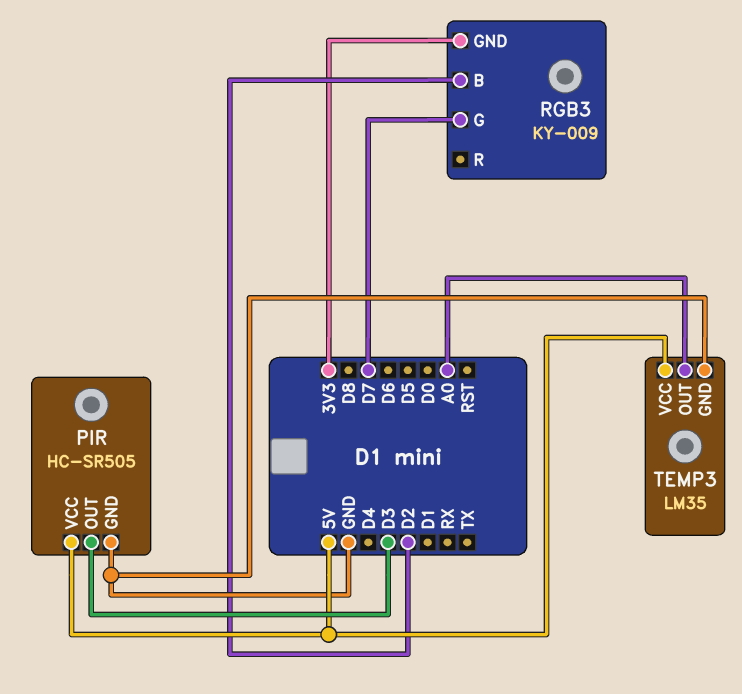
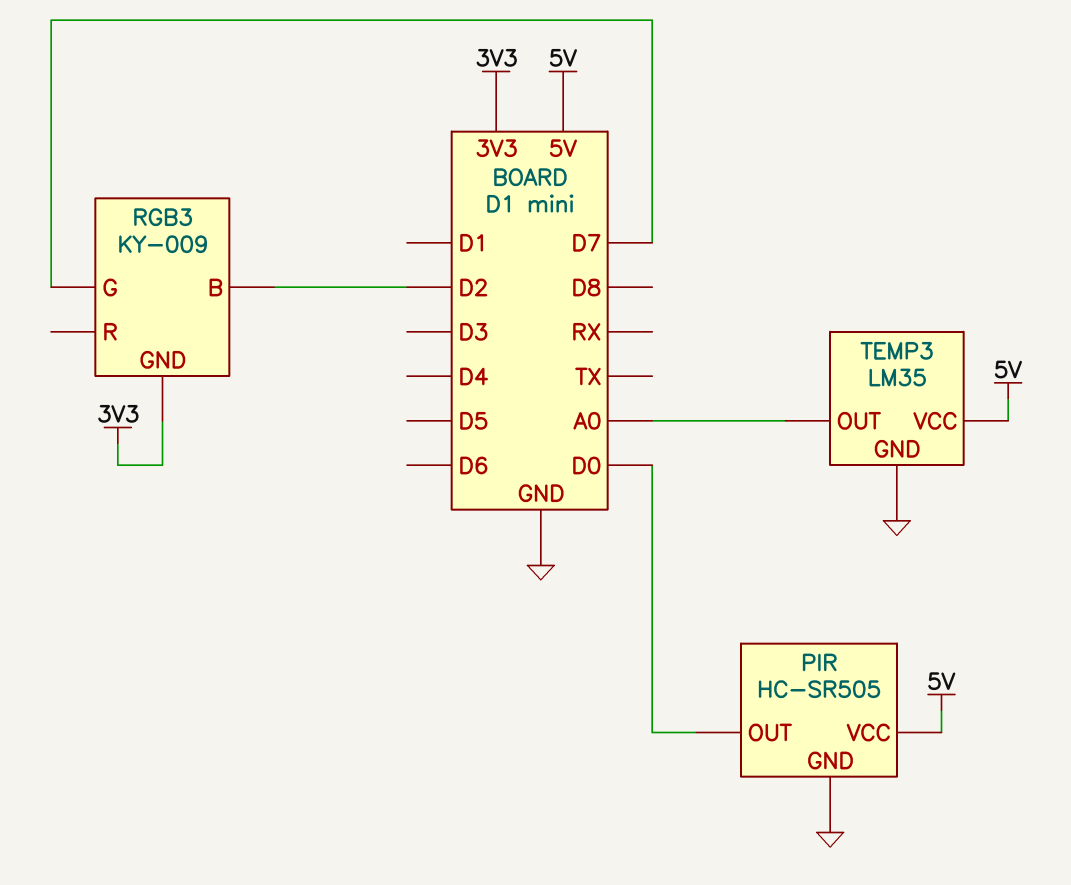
PIR pin OUT: D3 -> D0

